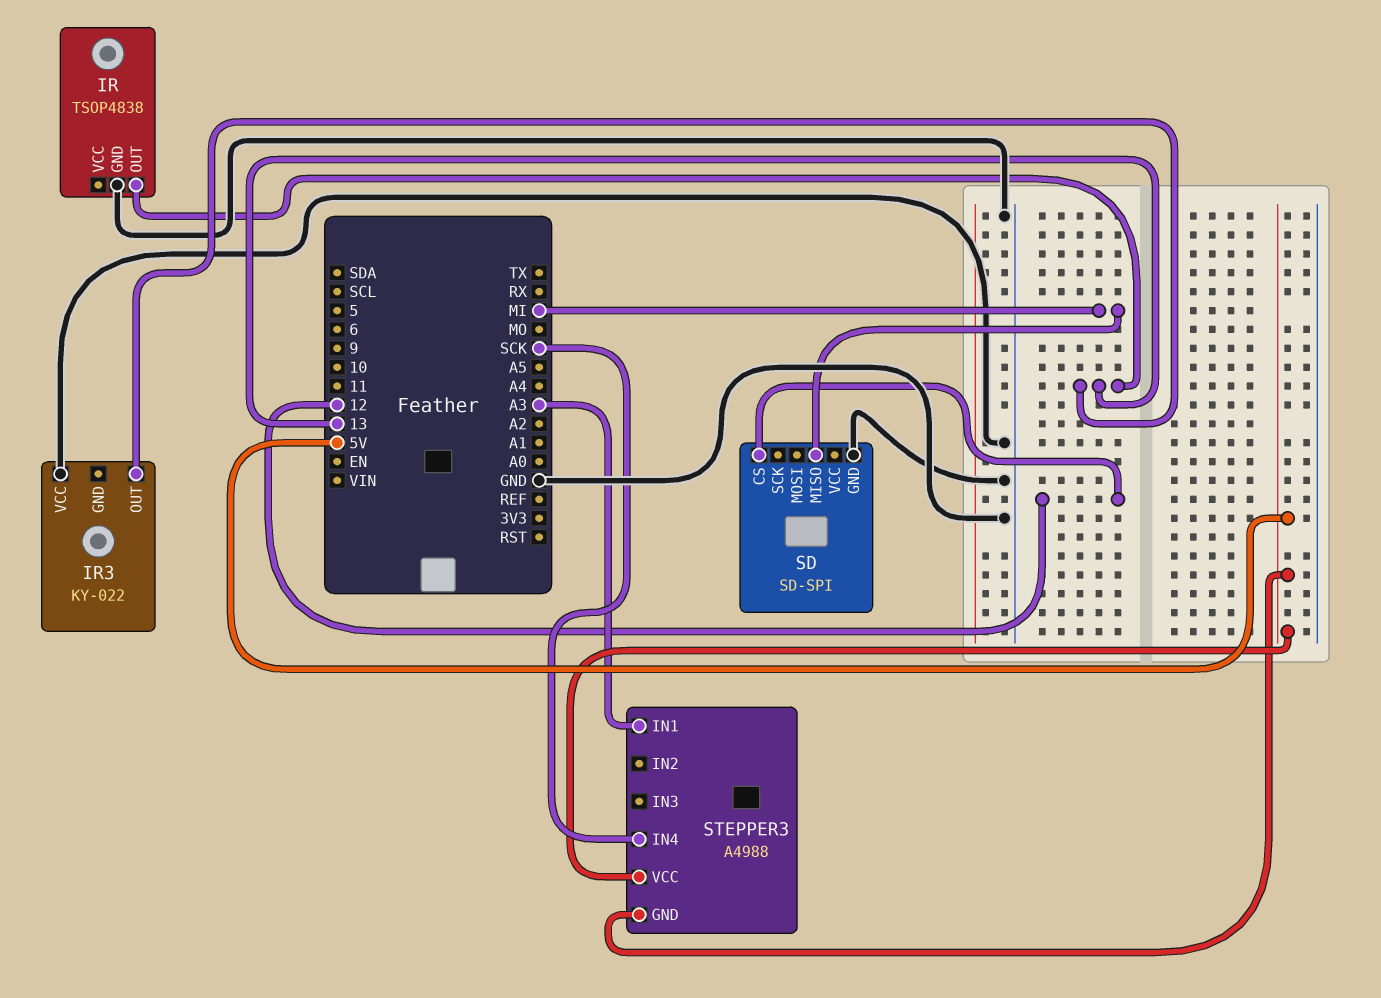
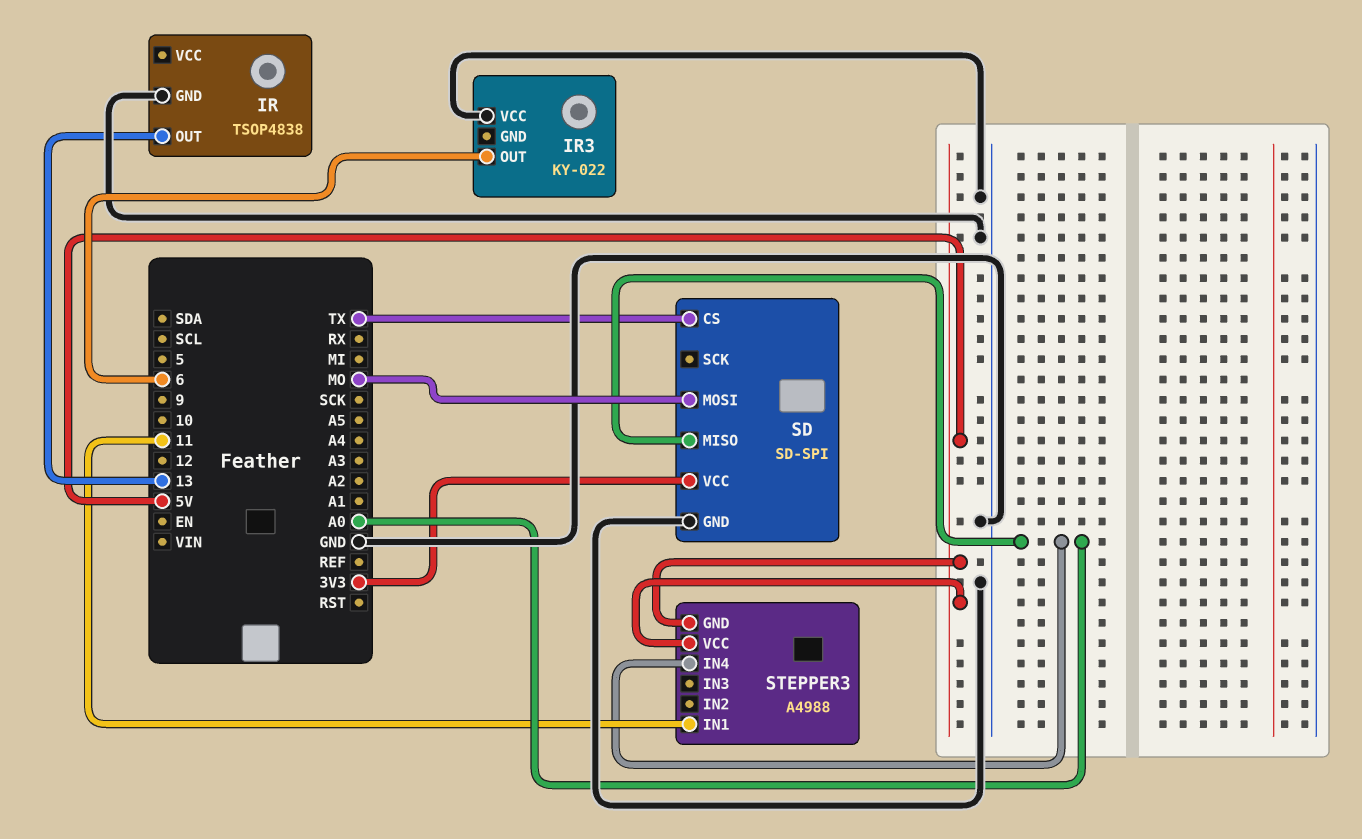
IR3 pin OUT: 13 -> 6
SD pin CS: 12 -> TX
SD pin MISO: MI -> A0
SD pin MOSI: none -> MO
SD pin VCC: none -> 3V3
STEPPER3 pin IN1: A3 -> 11
STEPPER3 pin IN4: SCK -> A0

